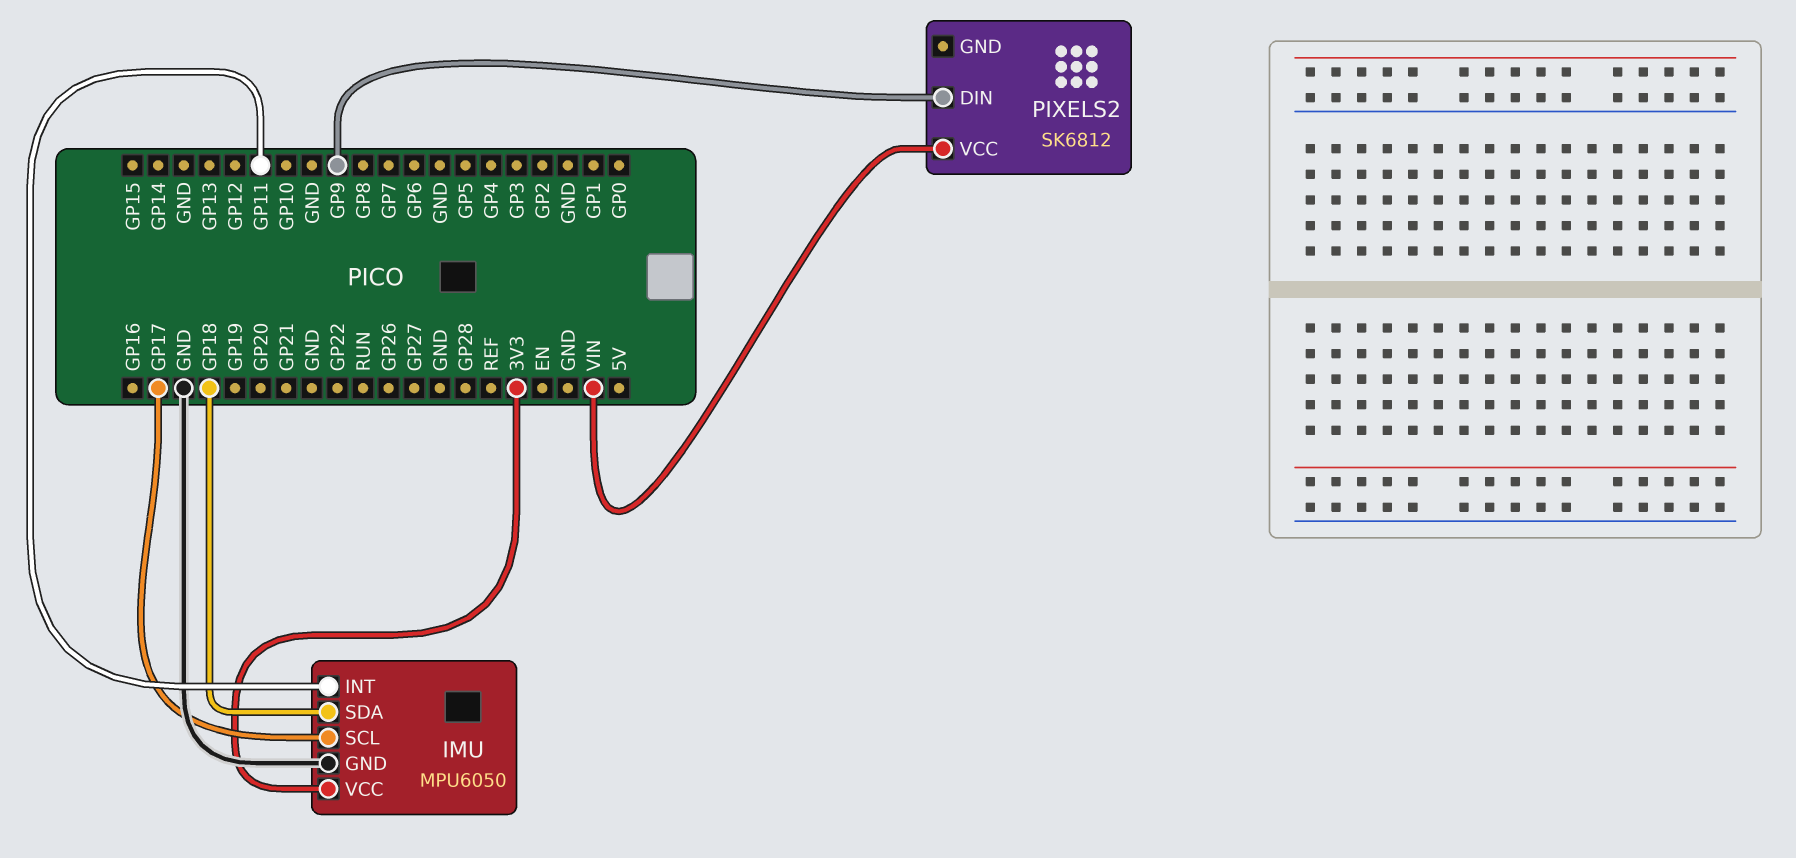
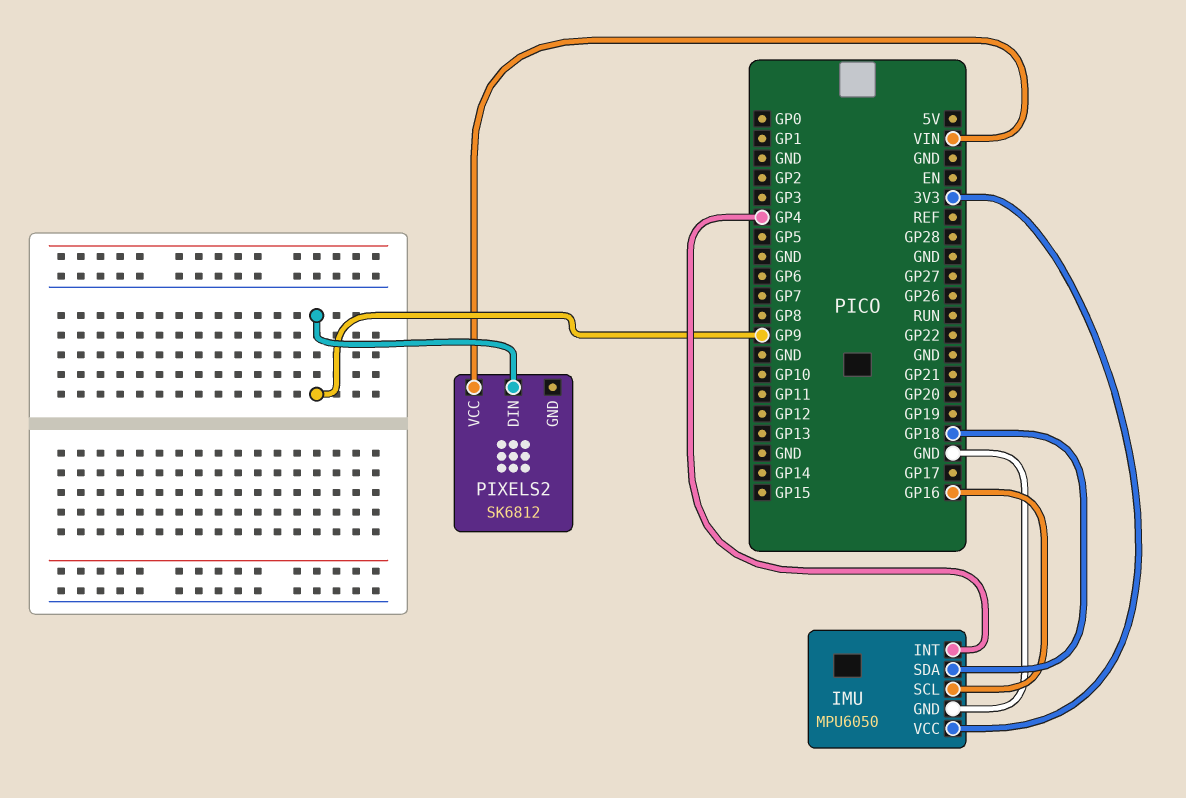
IMU pin INT: GP11 -> GP4
IMU pin SCL: GP17 -> GP16

